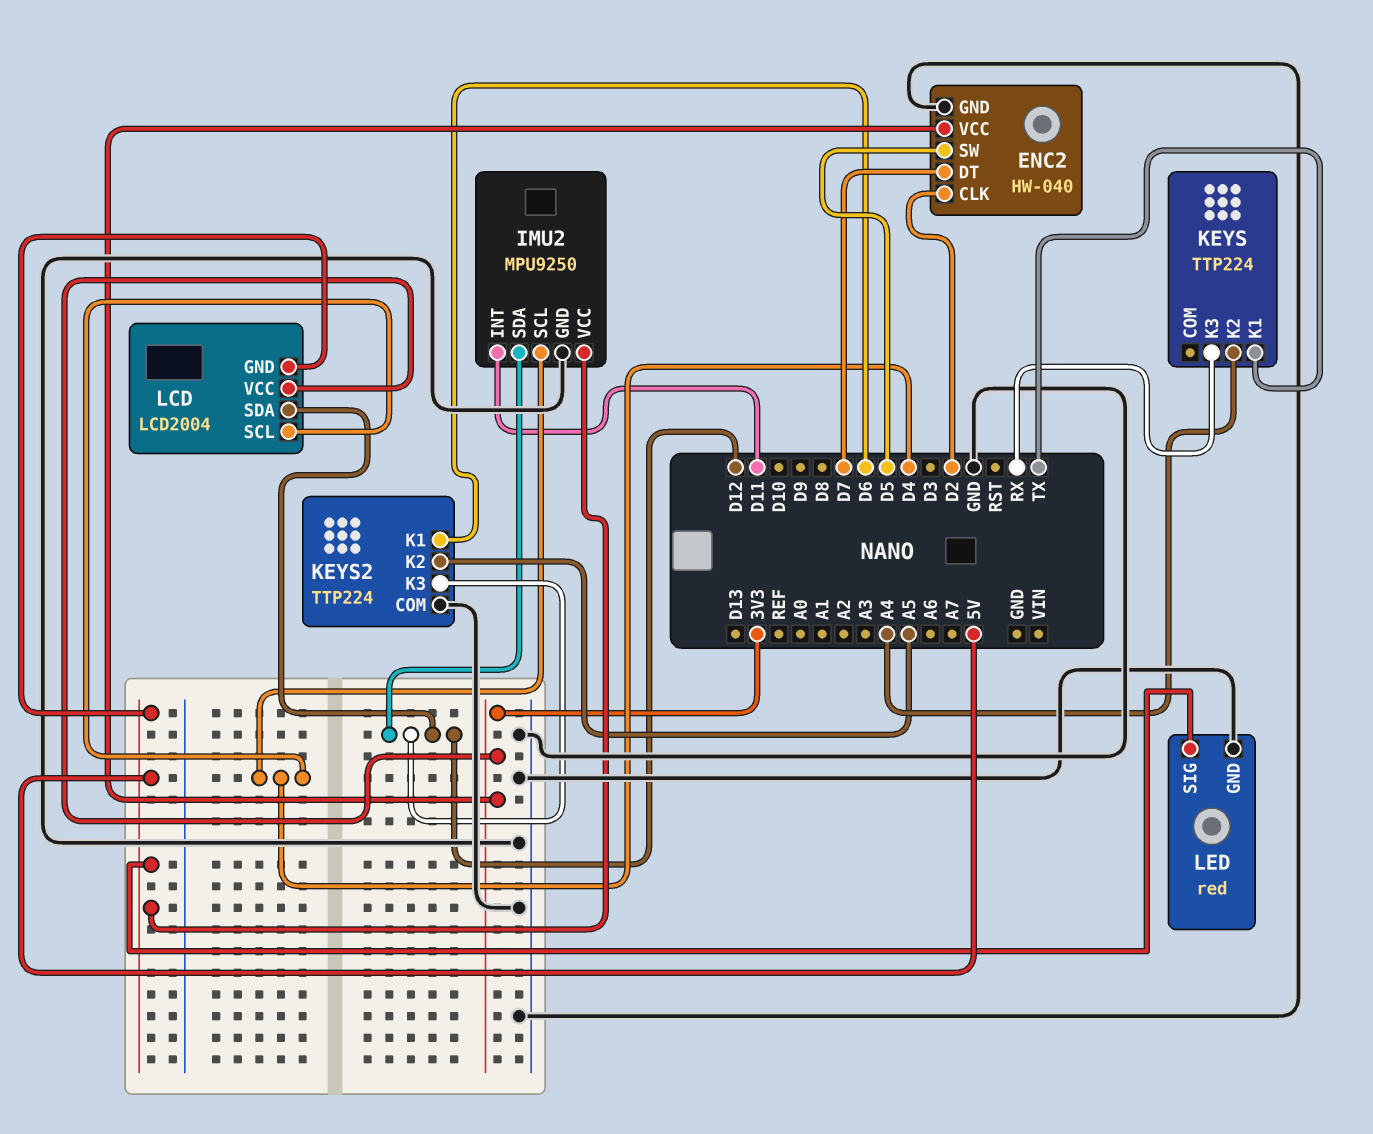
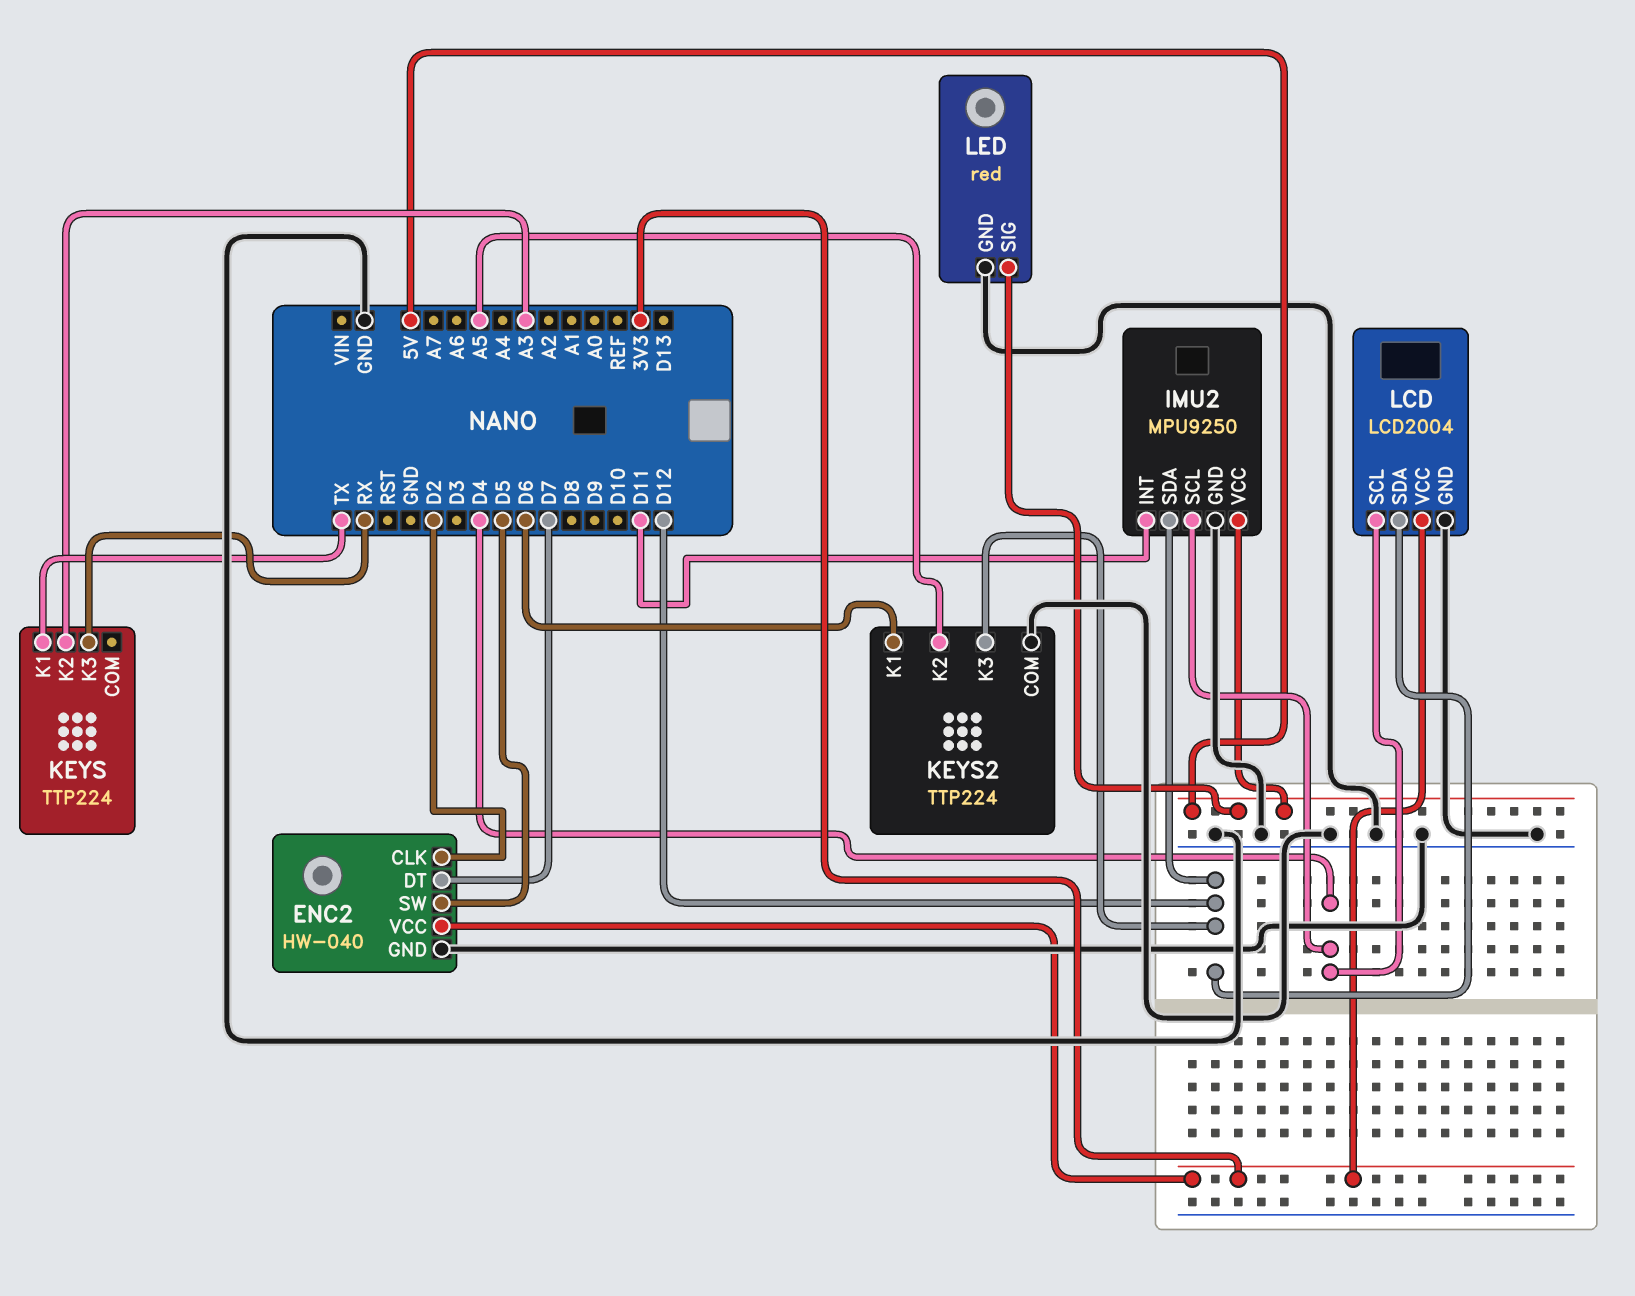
KEYS pin K2: A4 -> A3
LCD pin GND: 5V -> GND

